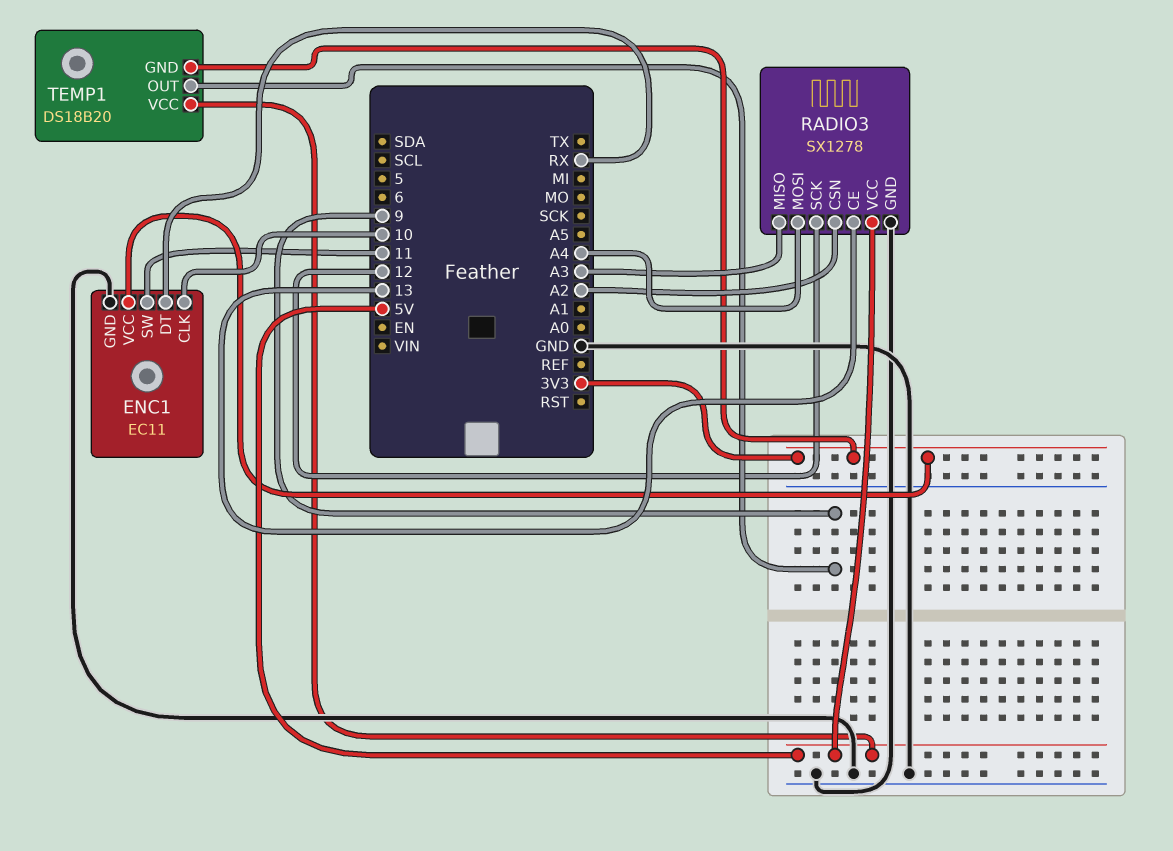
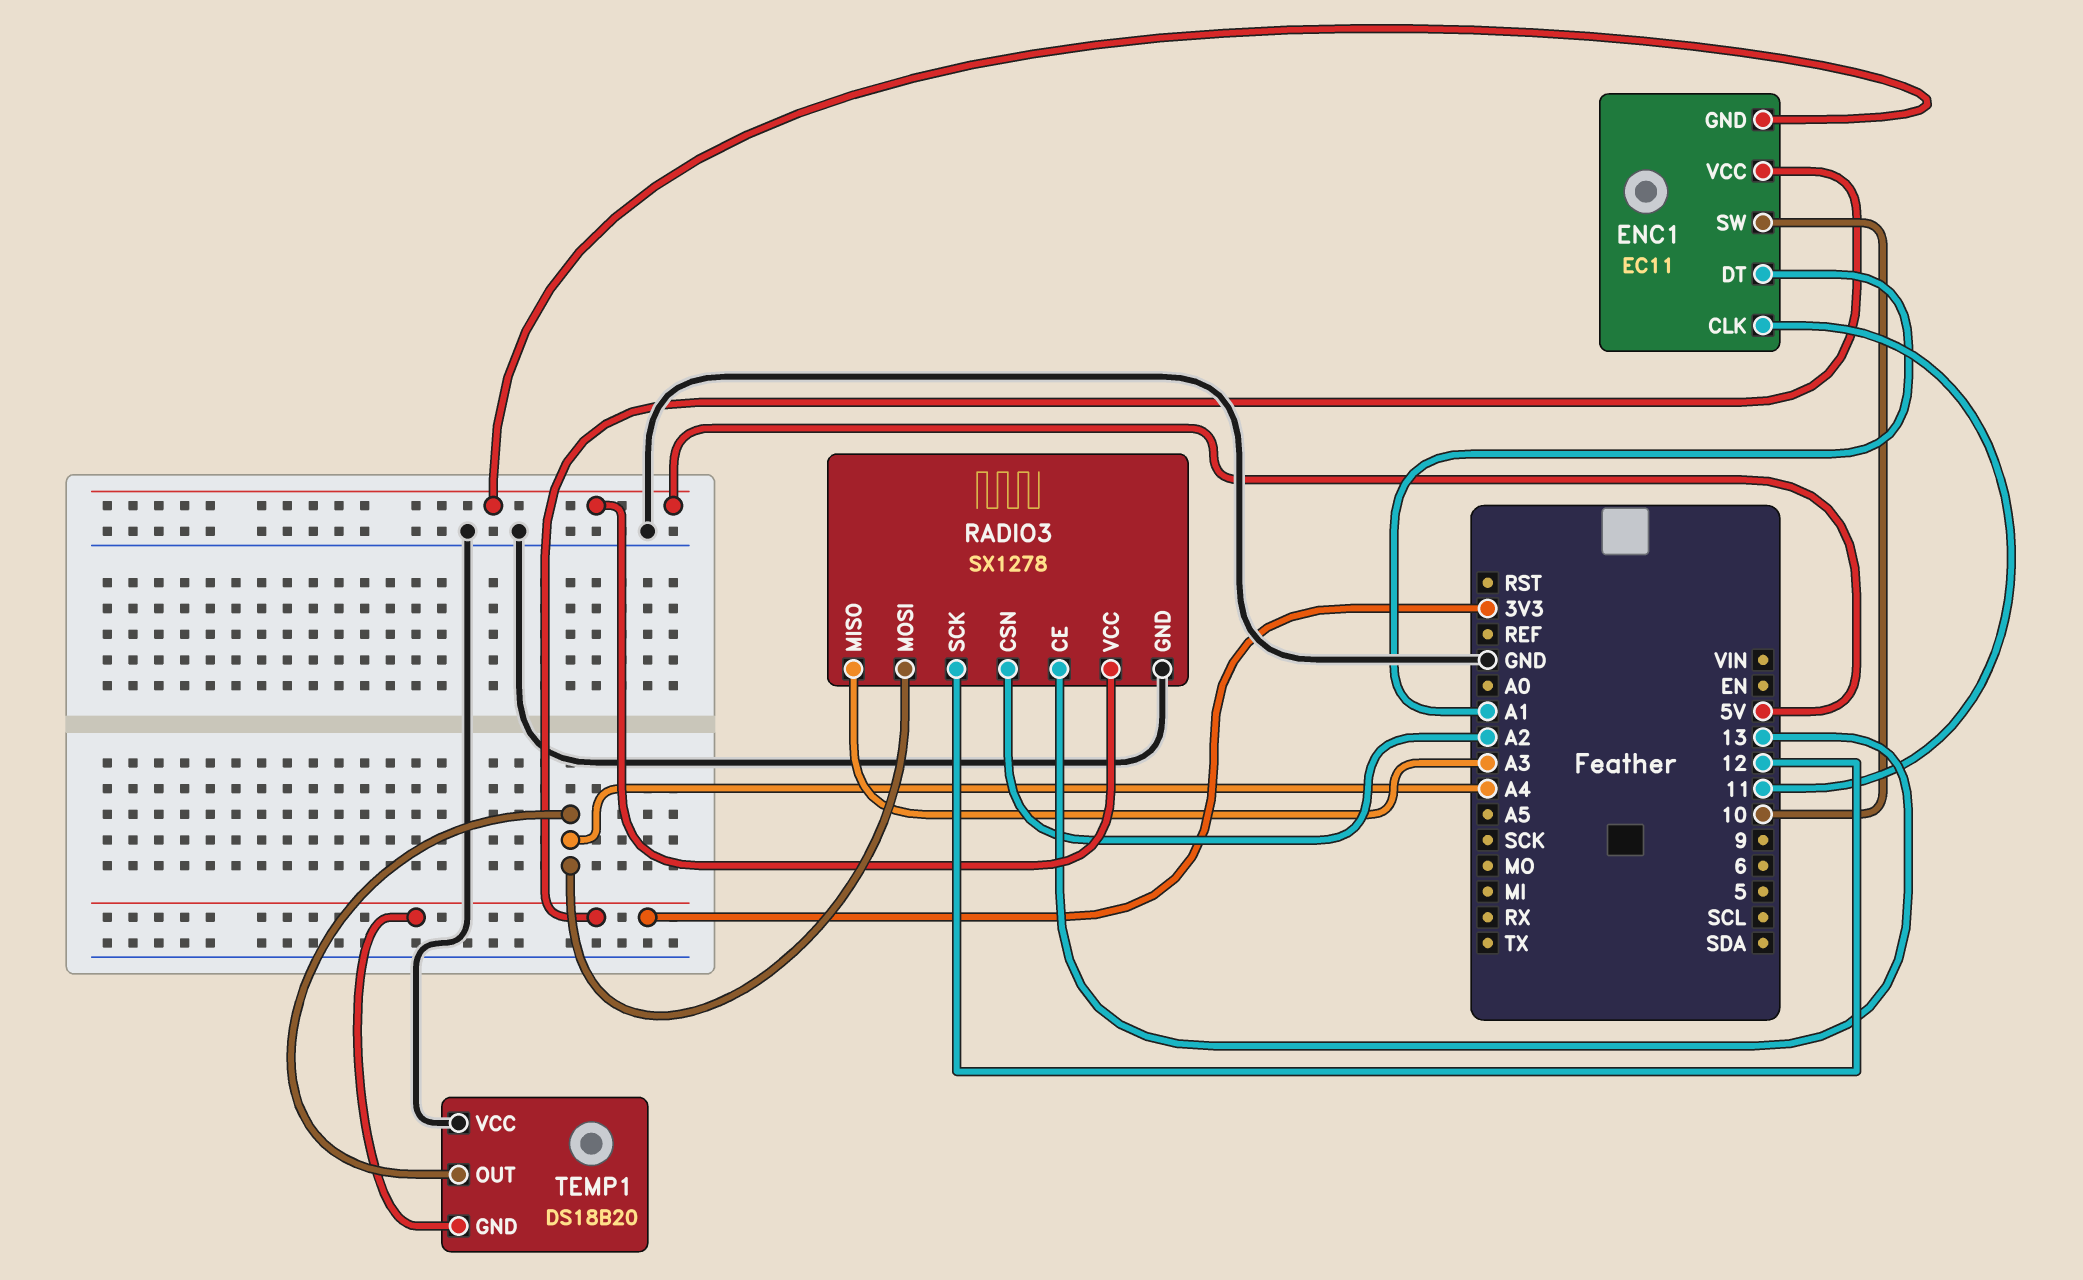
ENC1 pin CLK: 10 -> 11
ENC1 pin DT: RX -> A1
ENC1 pin GND: GND -> 5V
ENC1 pin SW: 11 -> 10
TEMP1 pin OUT: 9 -> A4
TEMP1 pin VCC: 5V -> GND

